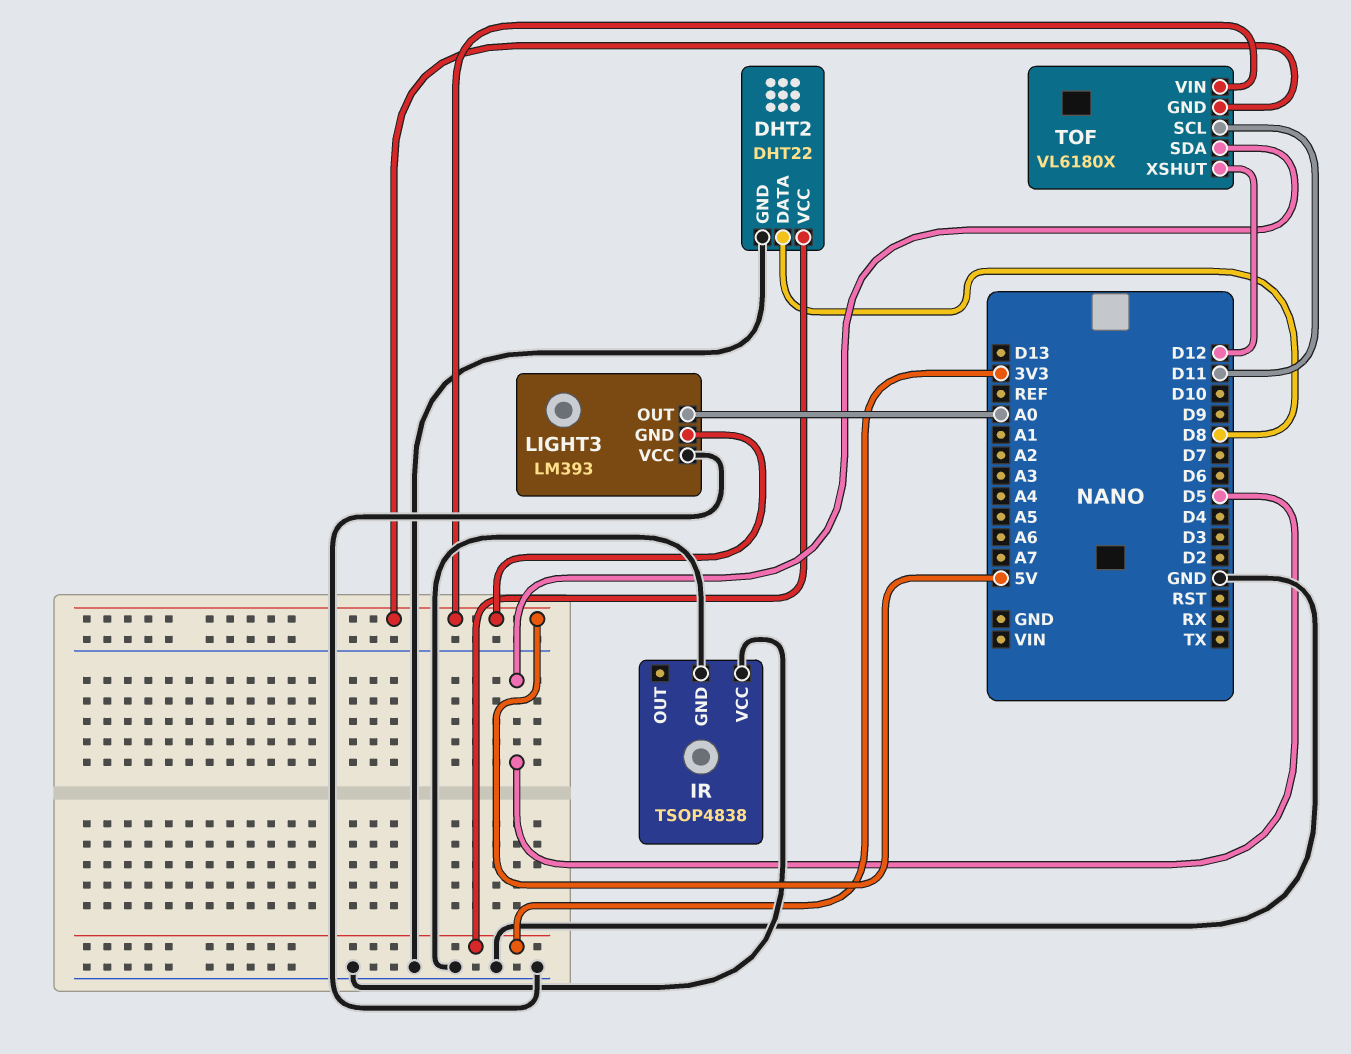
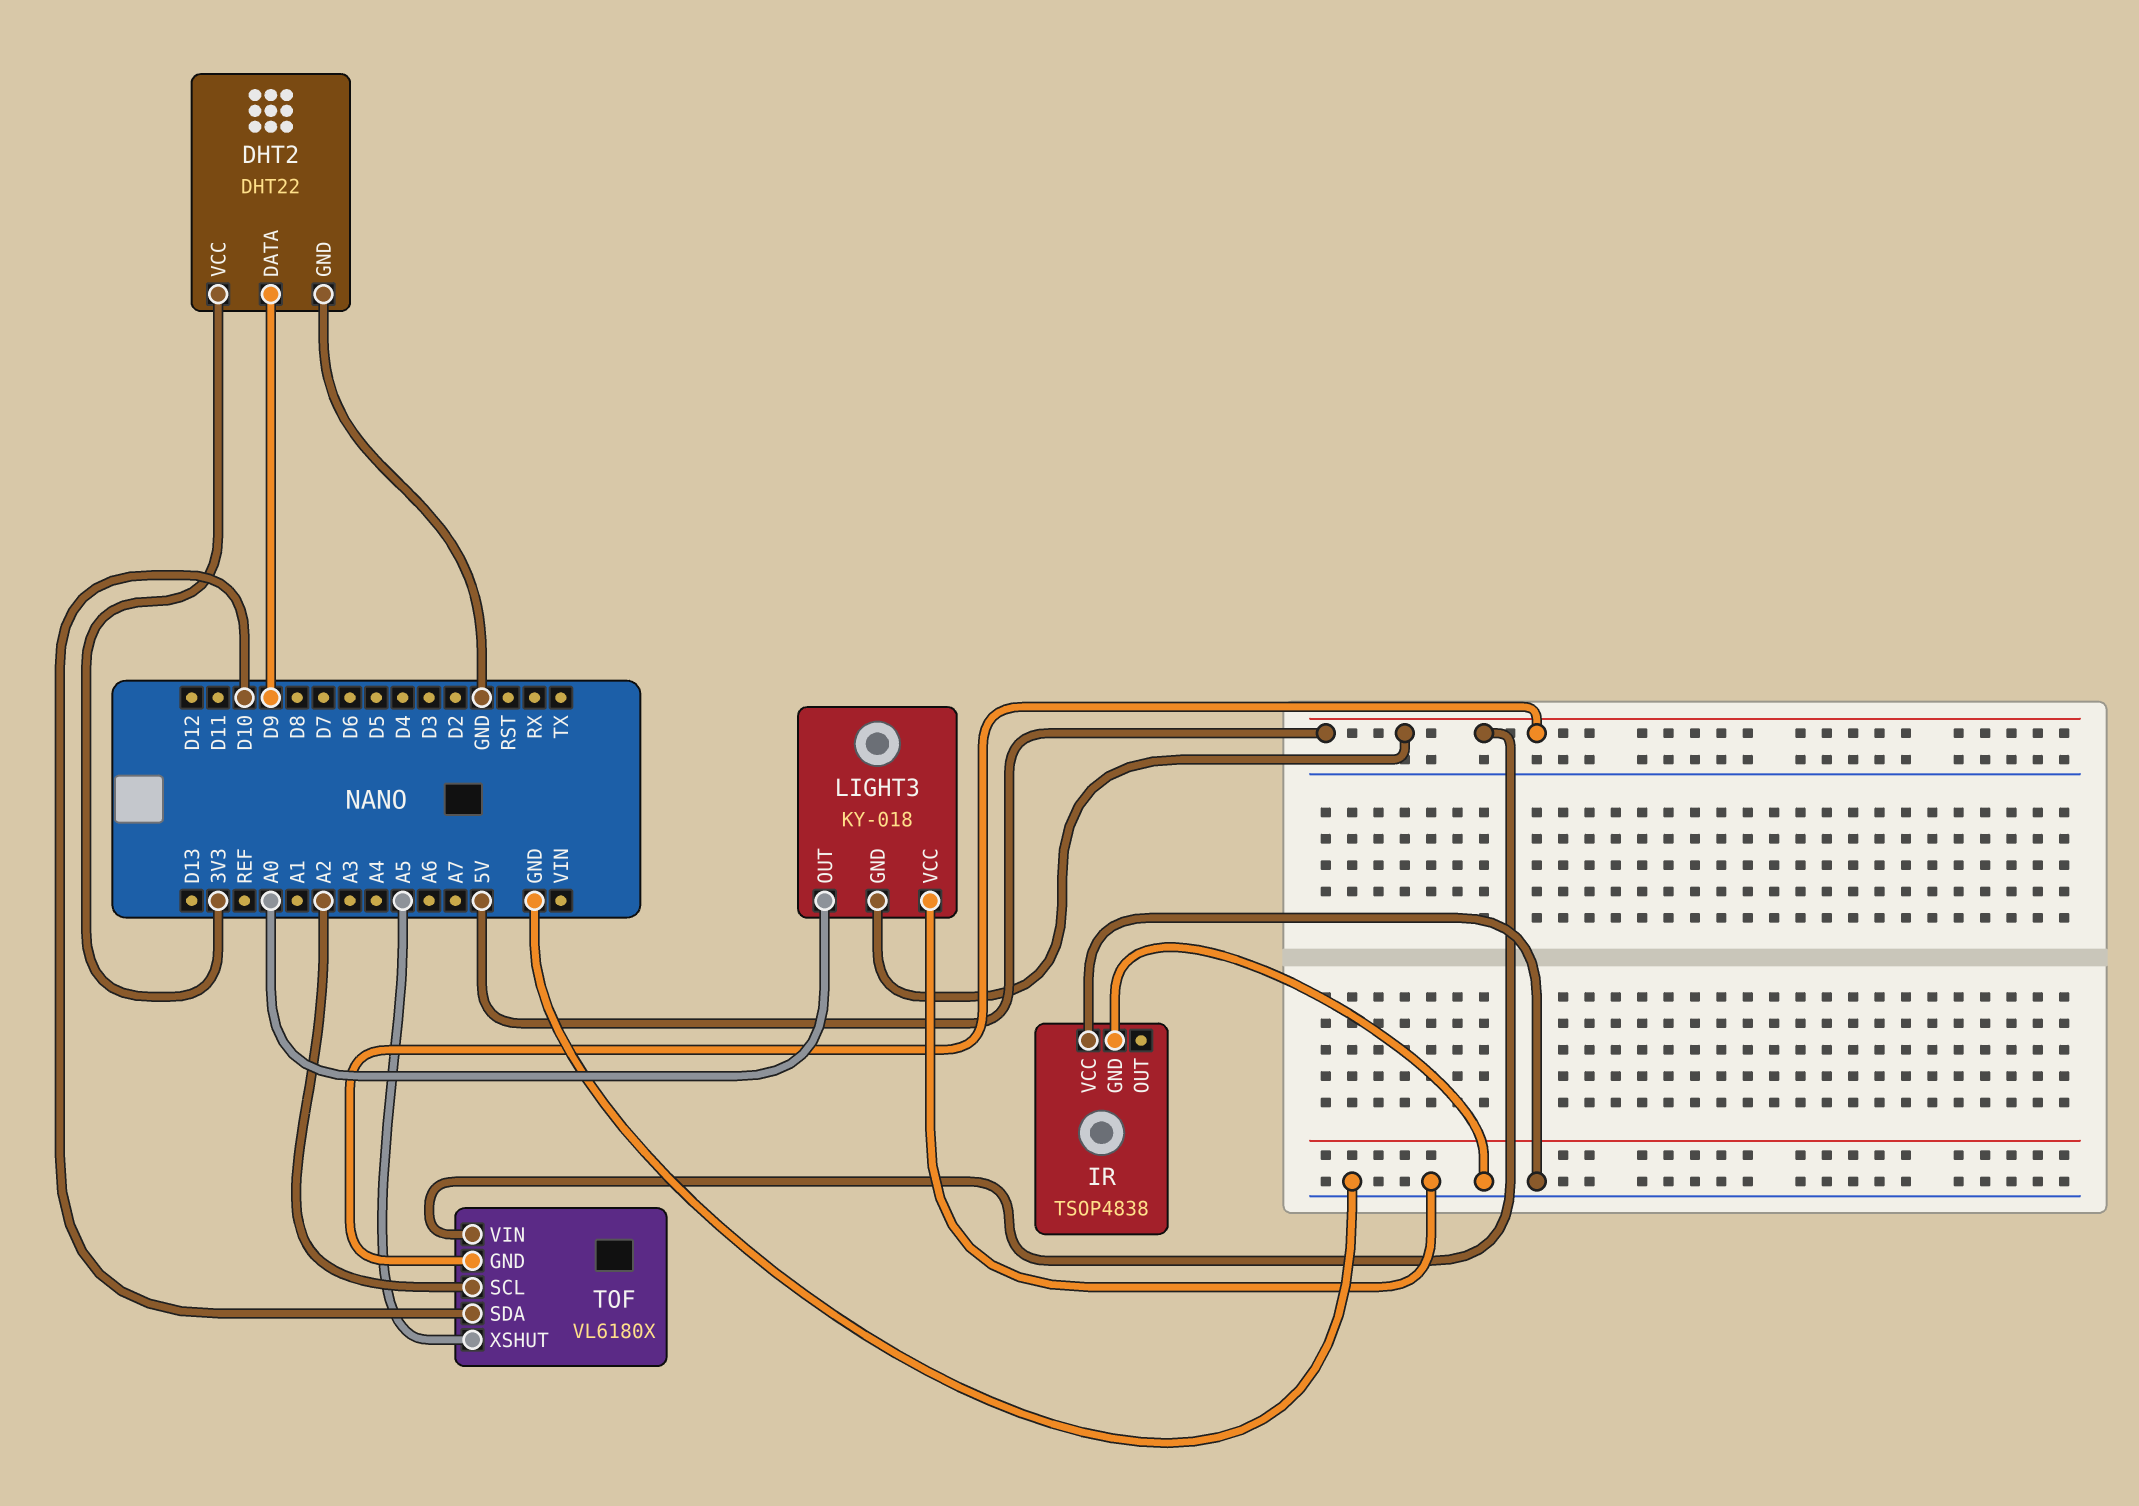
DHT2 pin DATA: D8 -> D9
LIGHT3: LM393 -> KY-018
TOF pin SCL: D11 -> A2
TOF pin SDA: D5 -> D10
TOF pin XSHUT: D12 -> A5

